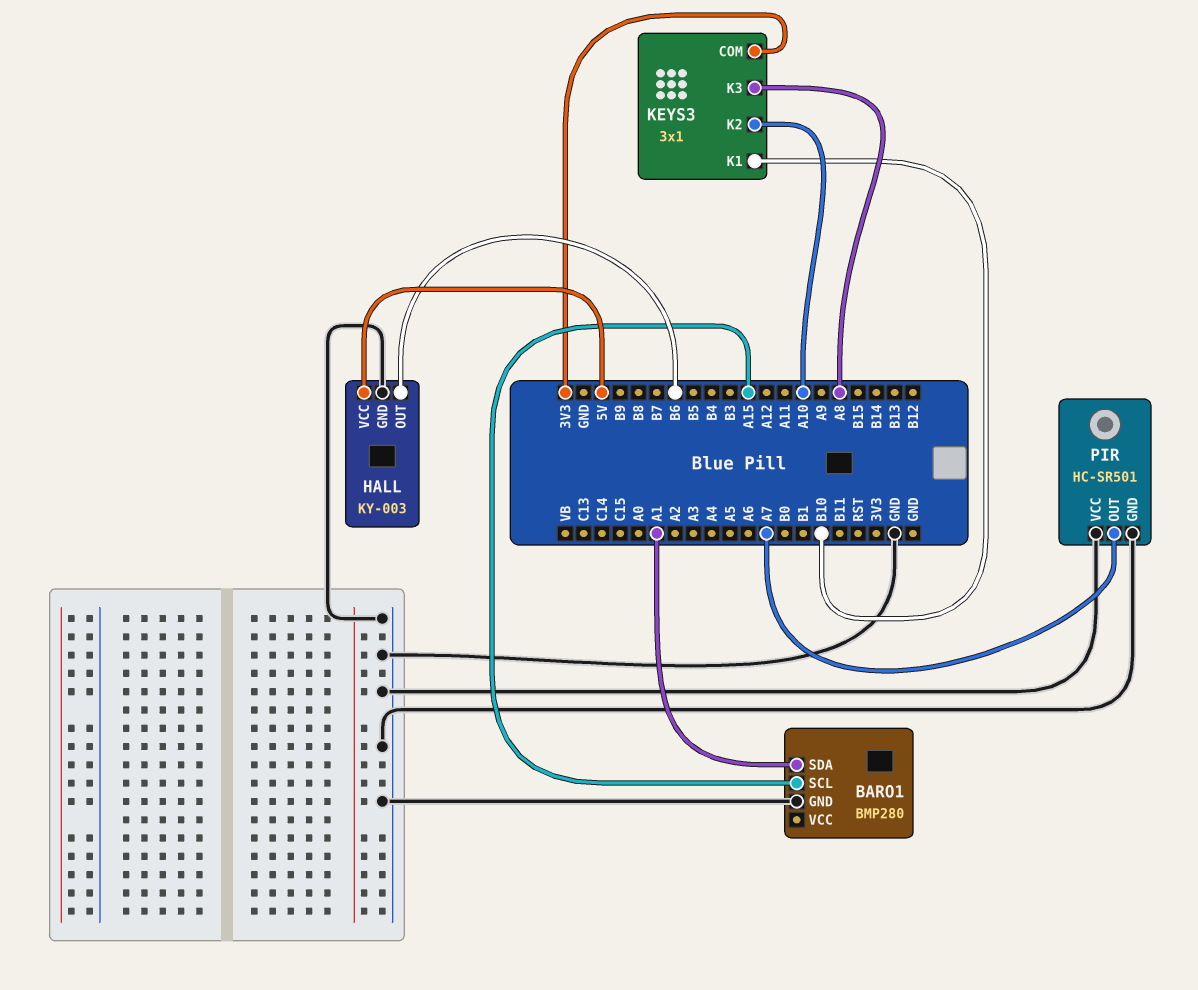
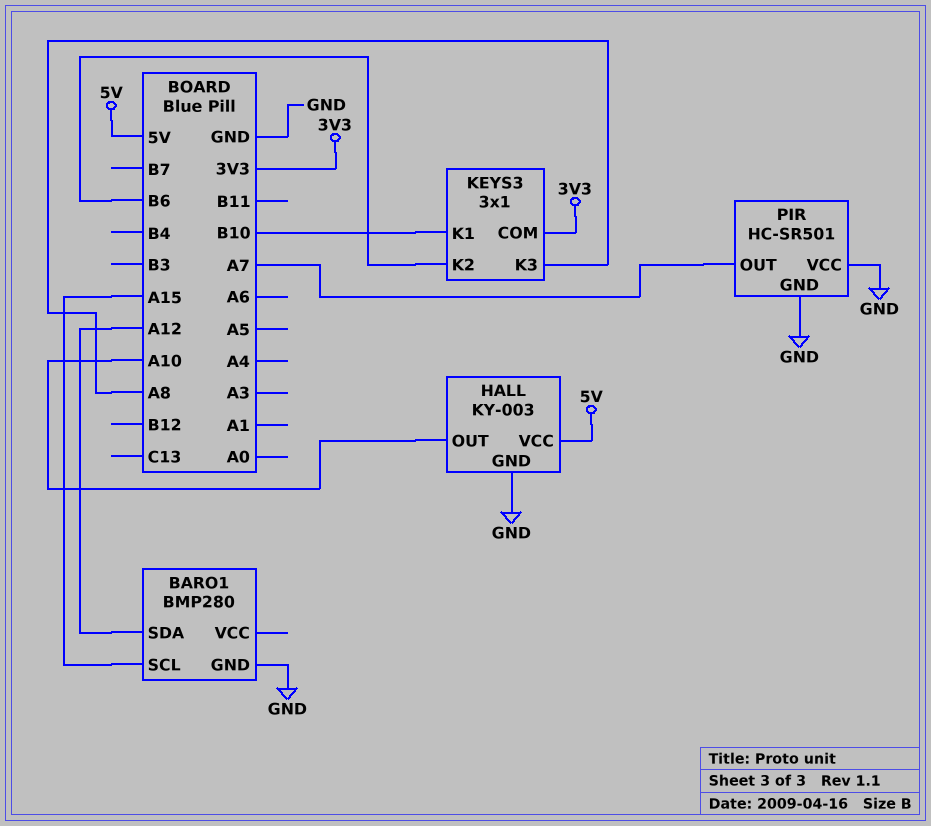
BARO1 pin SDA: A1 -> A12
HALL pin OUT: B6 -> A10
KEYS3 pin K2: A10 -> B6

